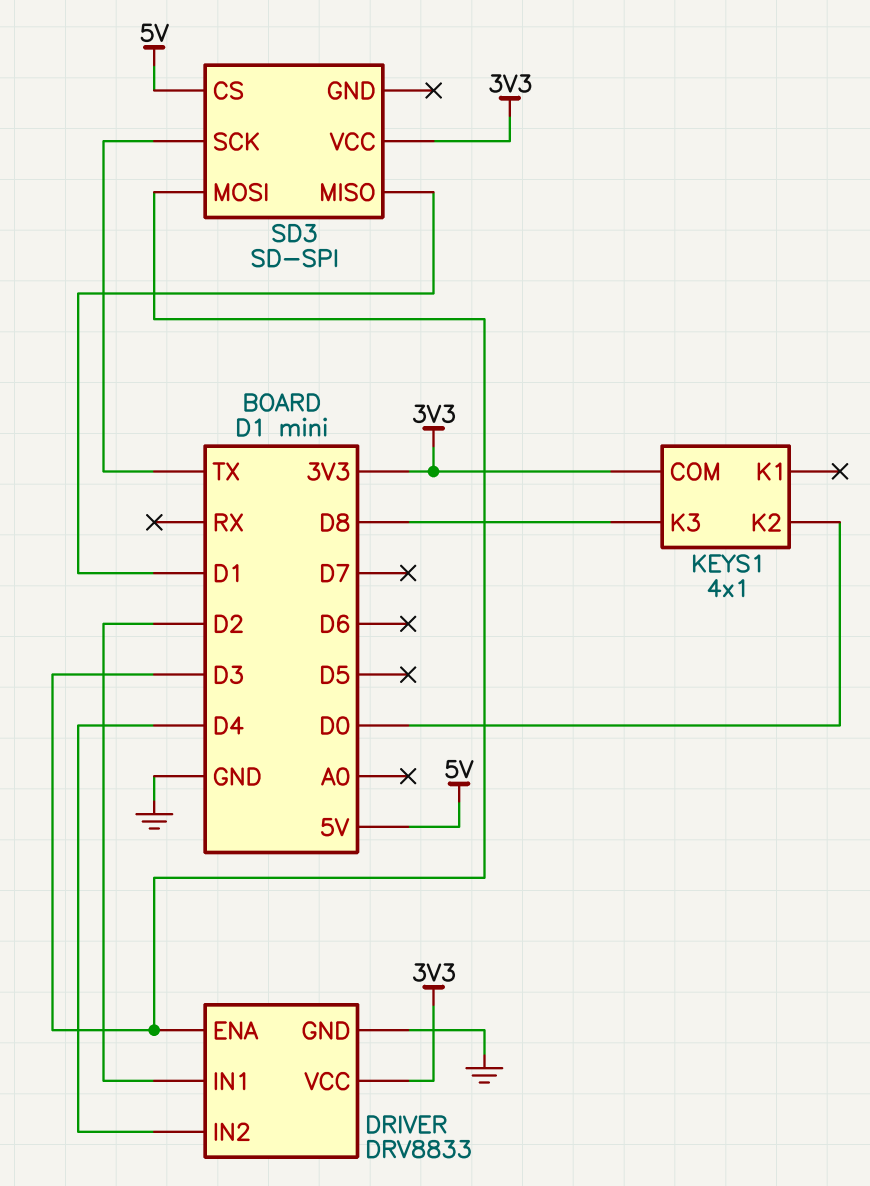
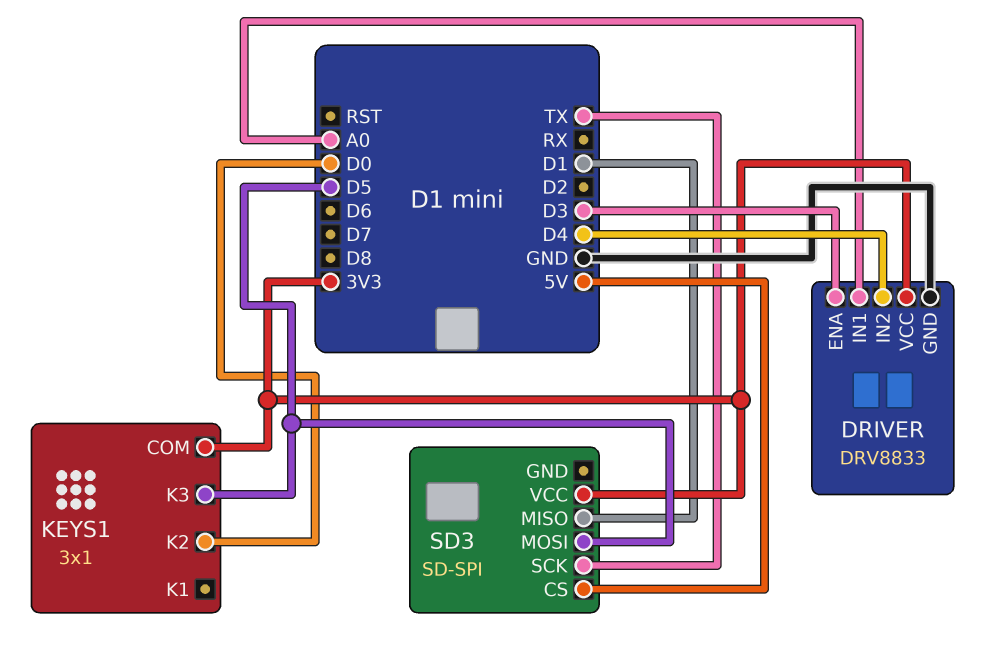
DRIVER pin IN1: D2 -> A0
KEYS1: 4x1 -> 3x1
KEYS1 pin K3: D8 -> D5
SD3 pin MOSI: D3 -> D5

